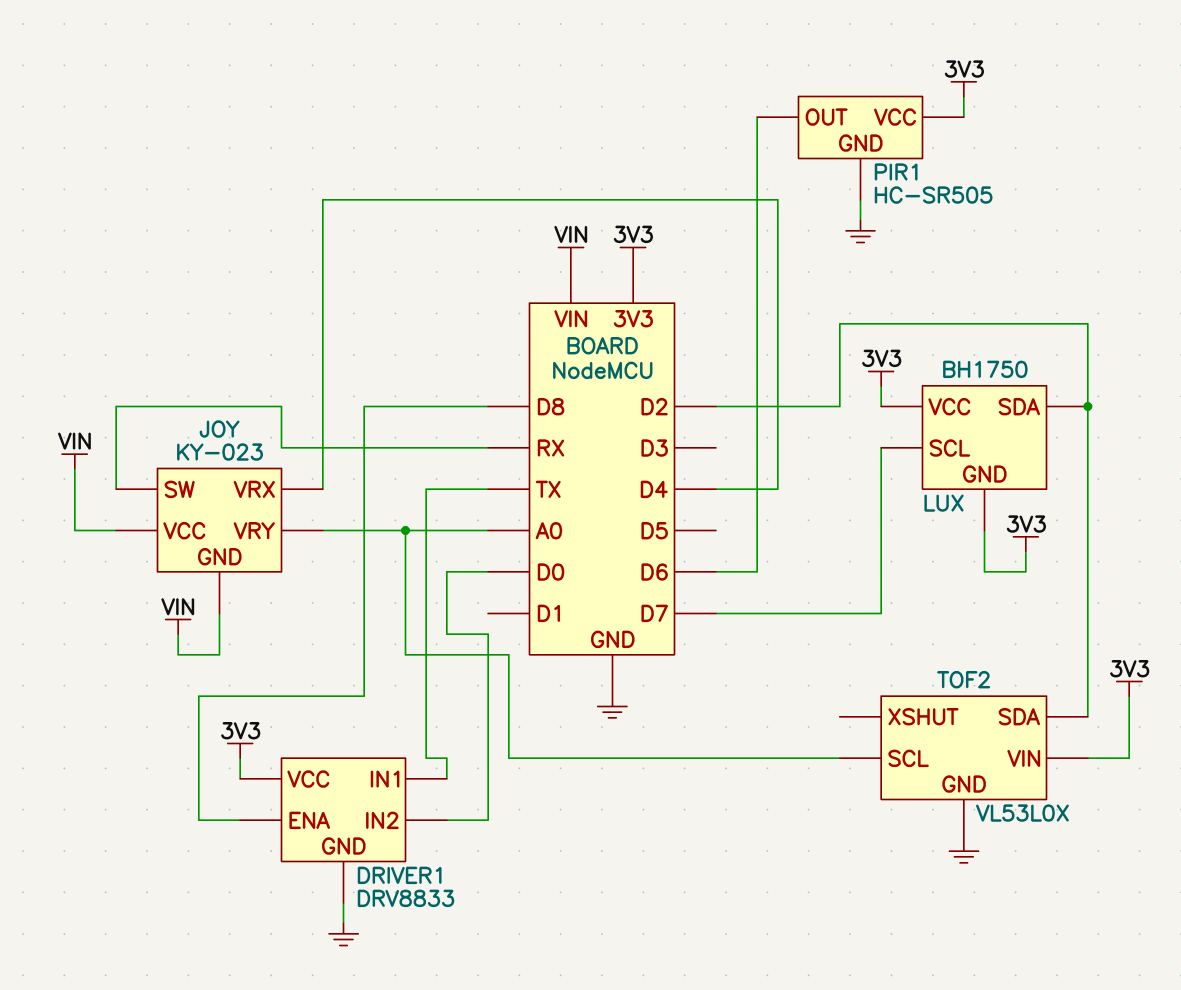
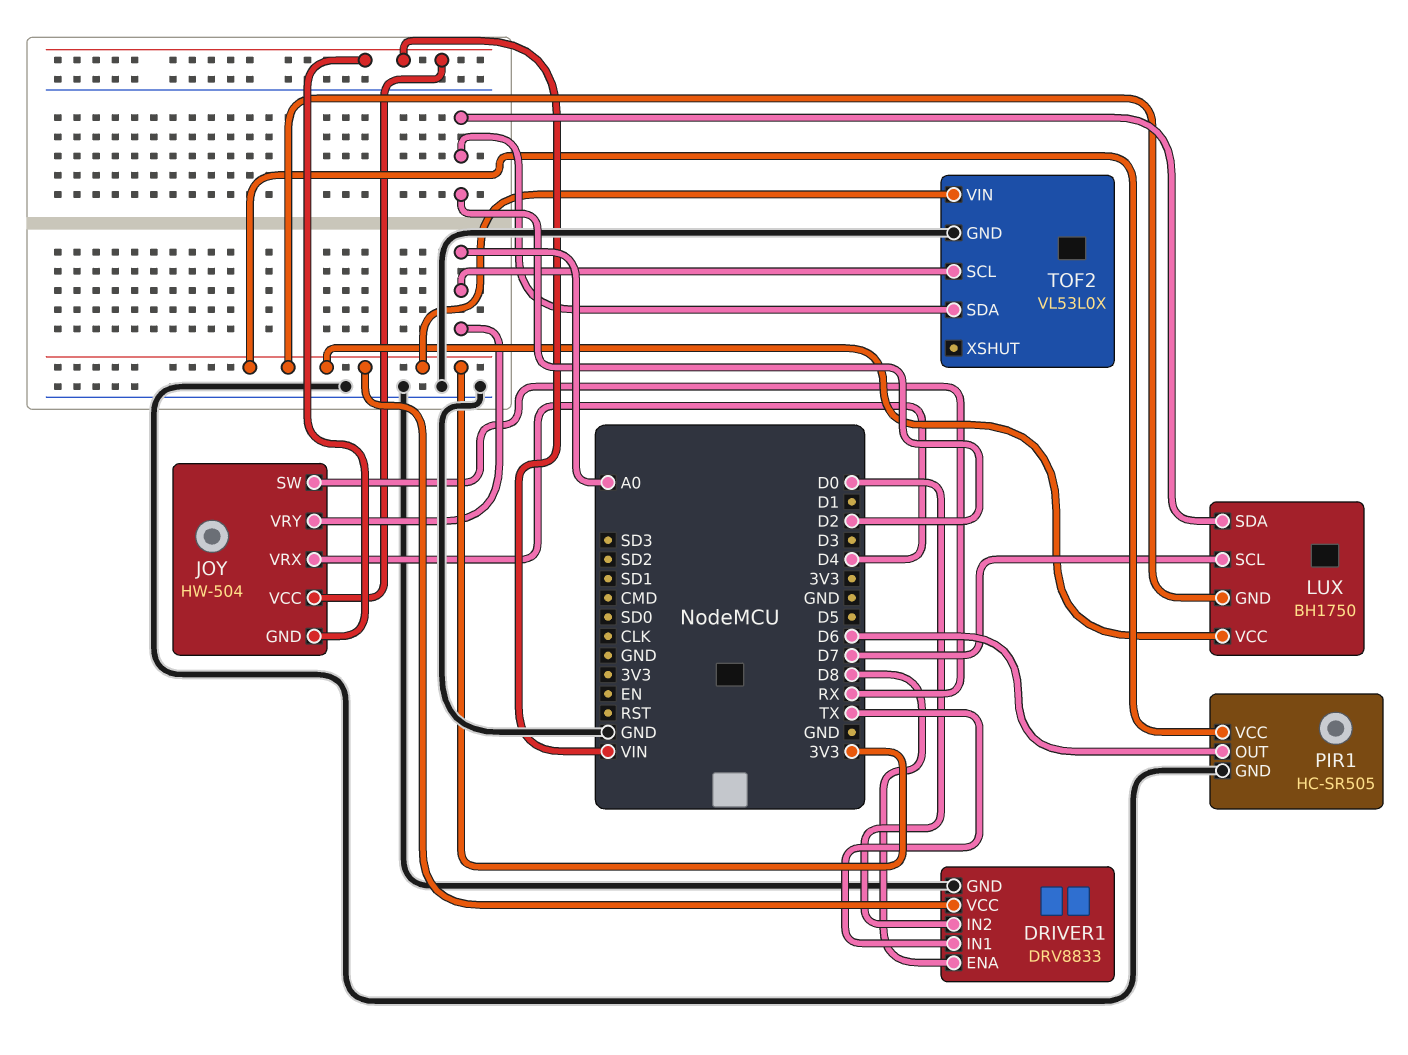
JOY: KY-023 -> HW-504

